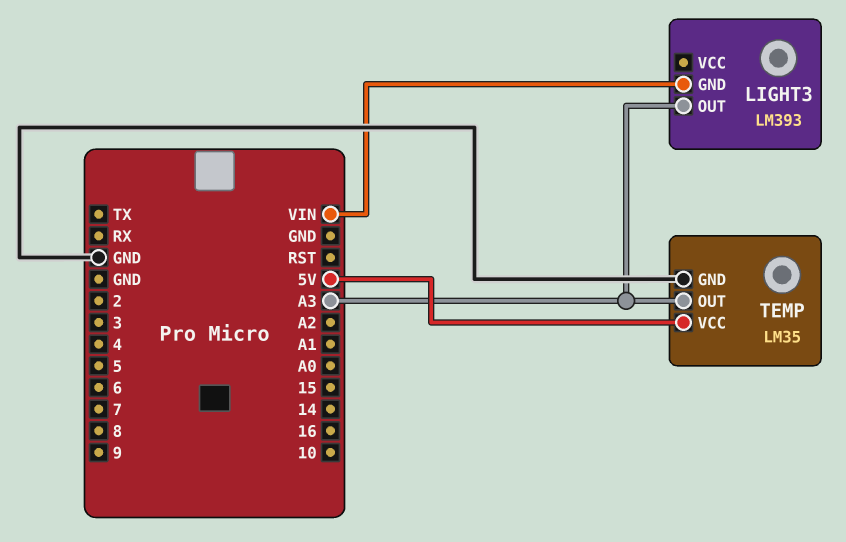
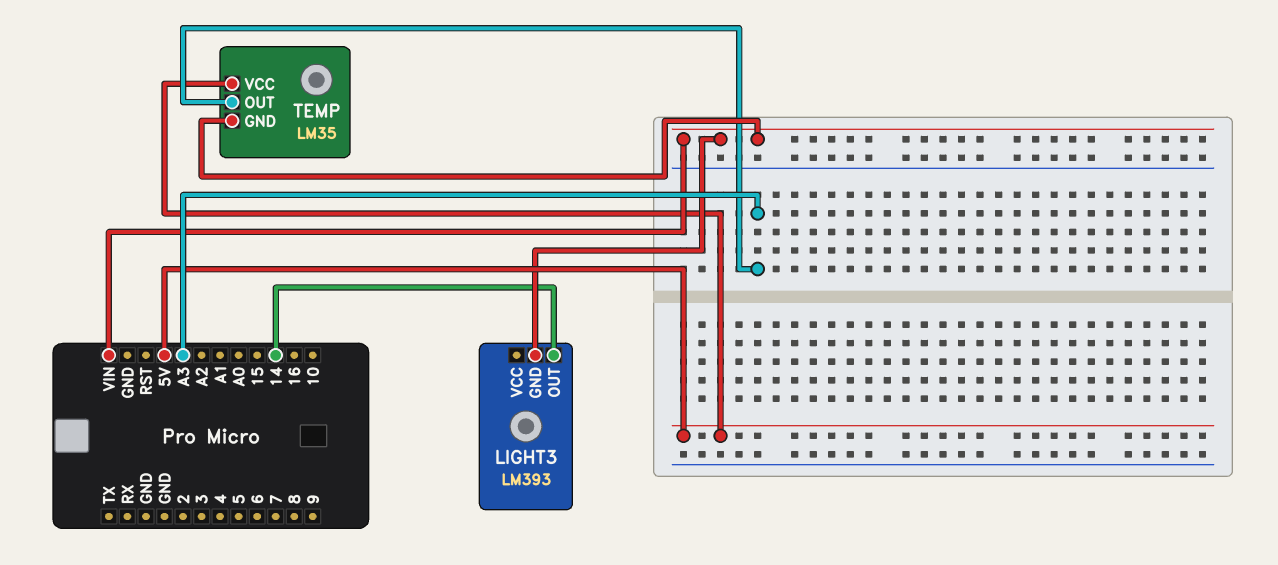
LIGHT3 pin OUT: A3 -> 14
TEMP pin GND: GND -> VIN

